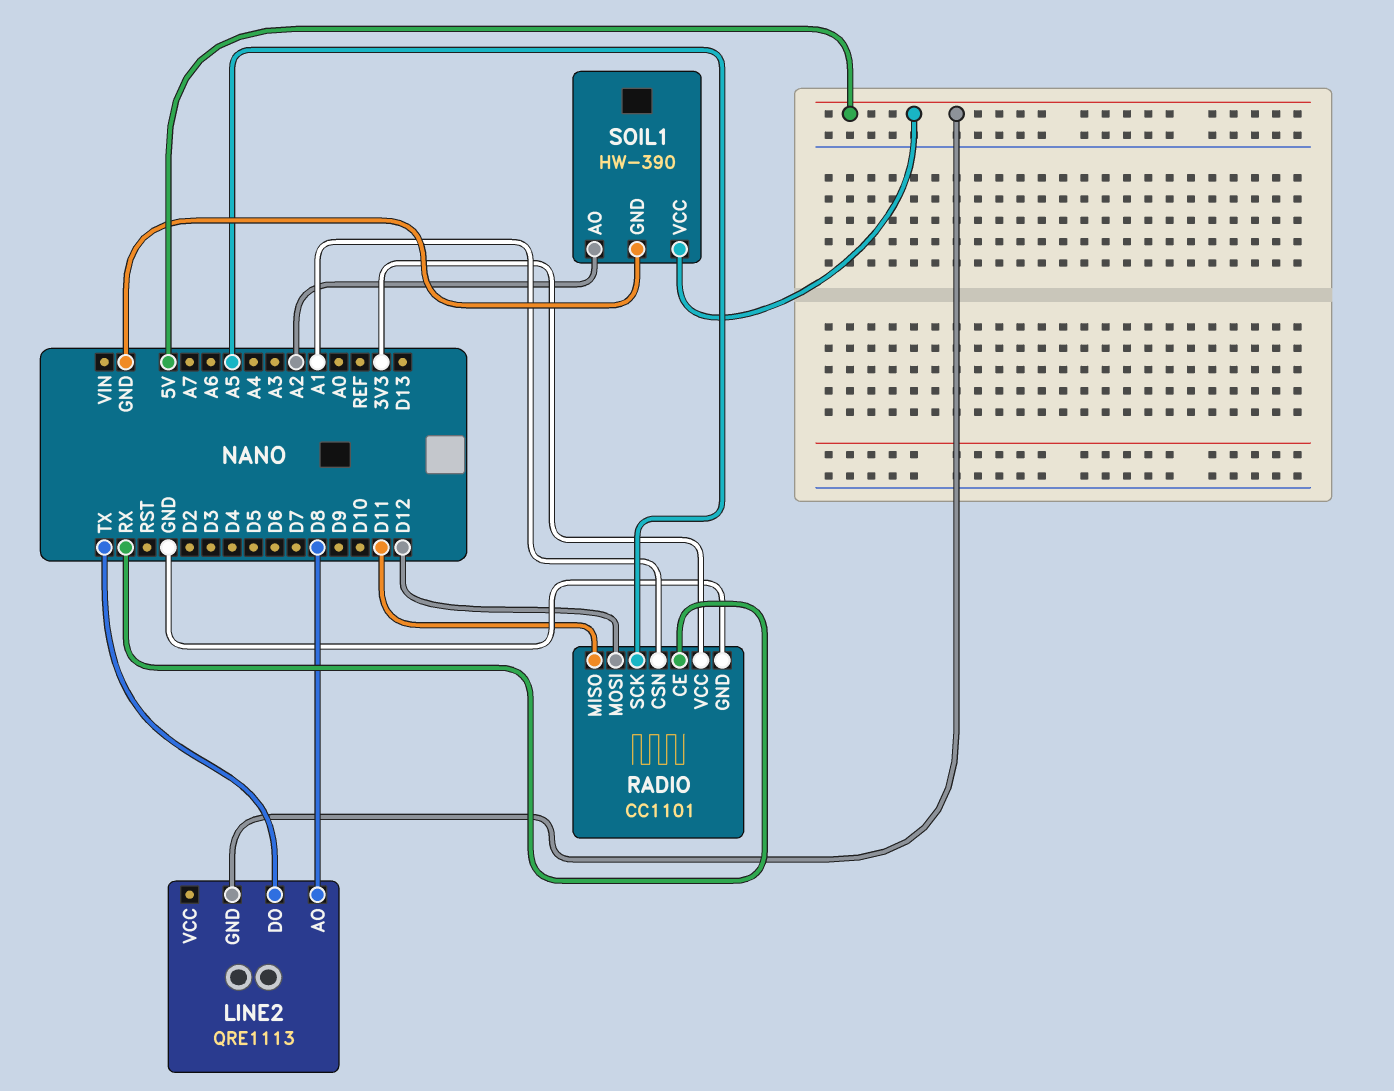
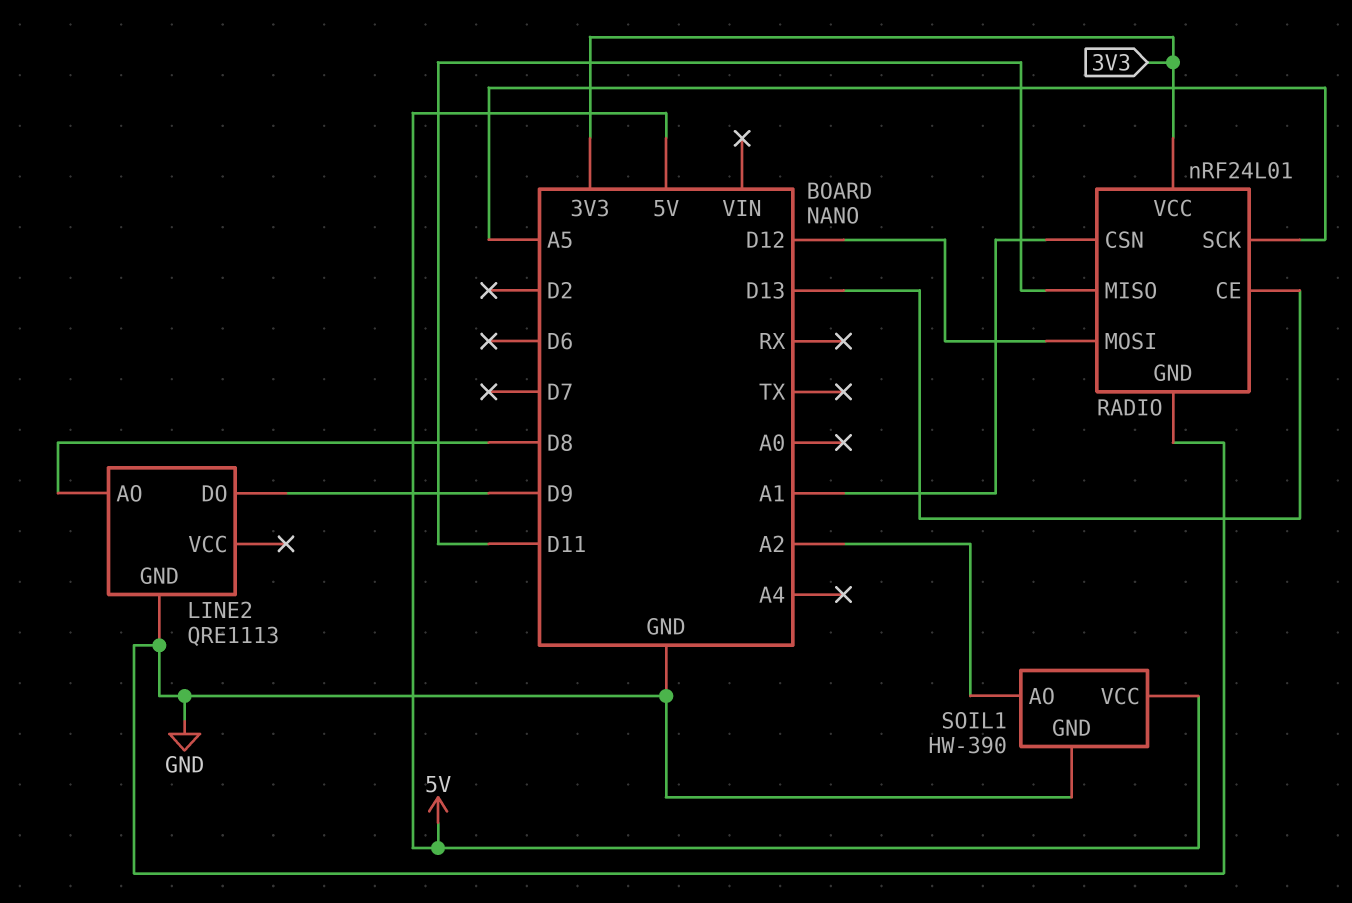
LINE2 pin DO: TX -> D9
LINE2 pin GND: 5V -> GND
RADIO: CC1101 -> nRF24L01
RADIO pin CE: RX -> D13

